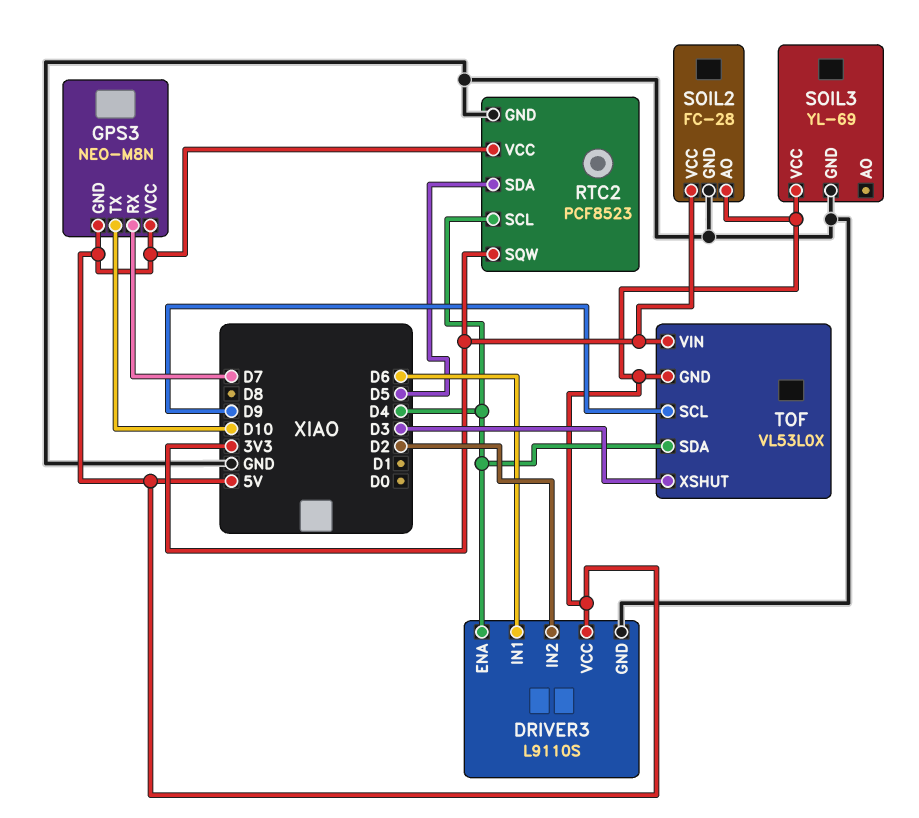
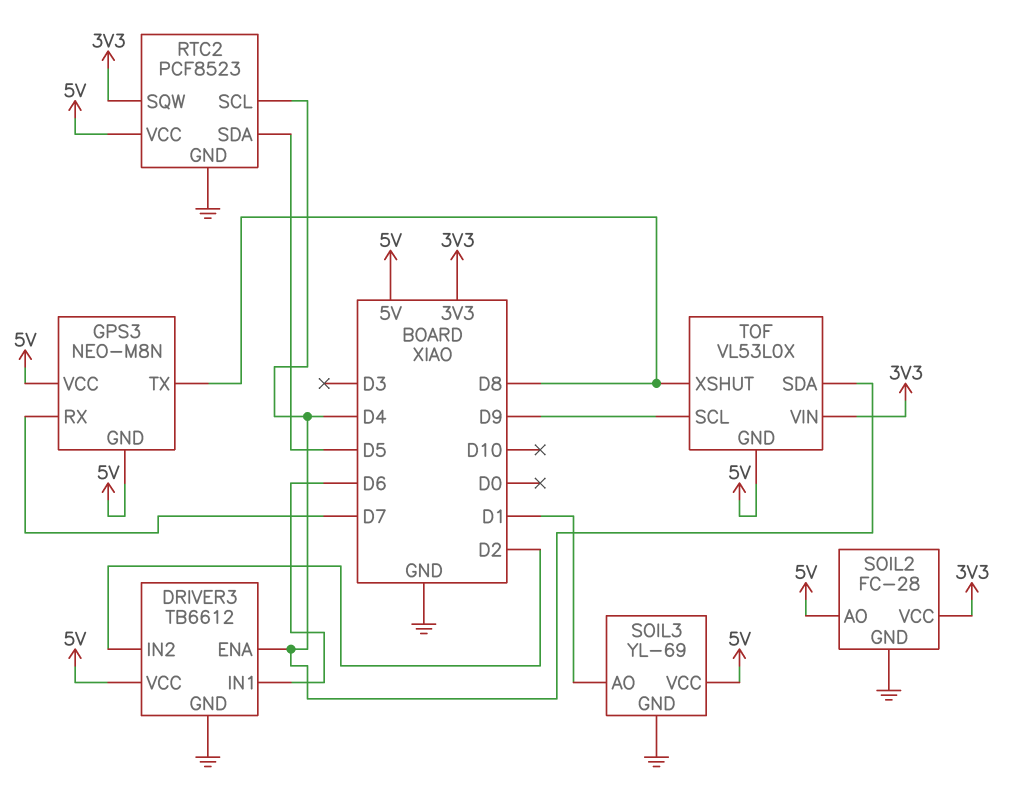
DRIVER3: L9110S -> TB6612
GPS3 pin TX: D10 -> D8
SOIL3 pin AO: none -> D1
TOF pin XSHUT: D3 -> D8

